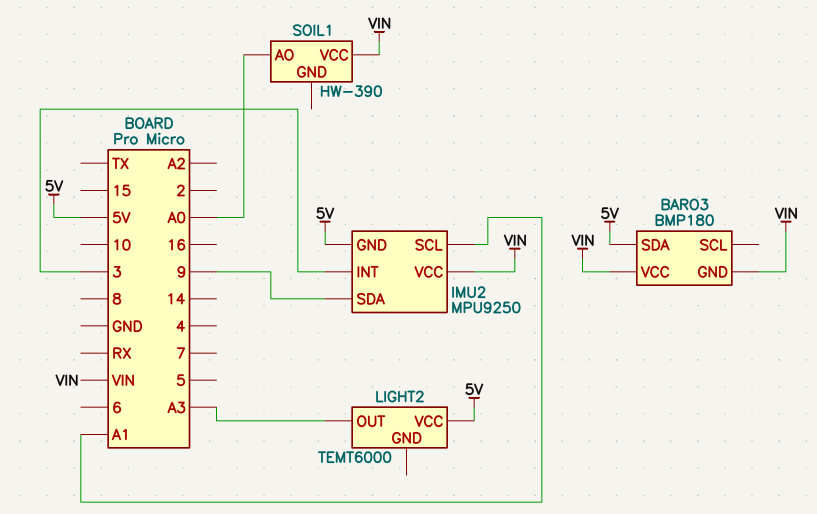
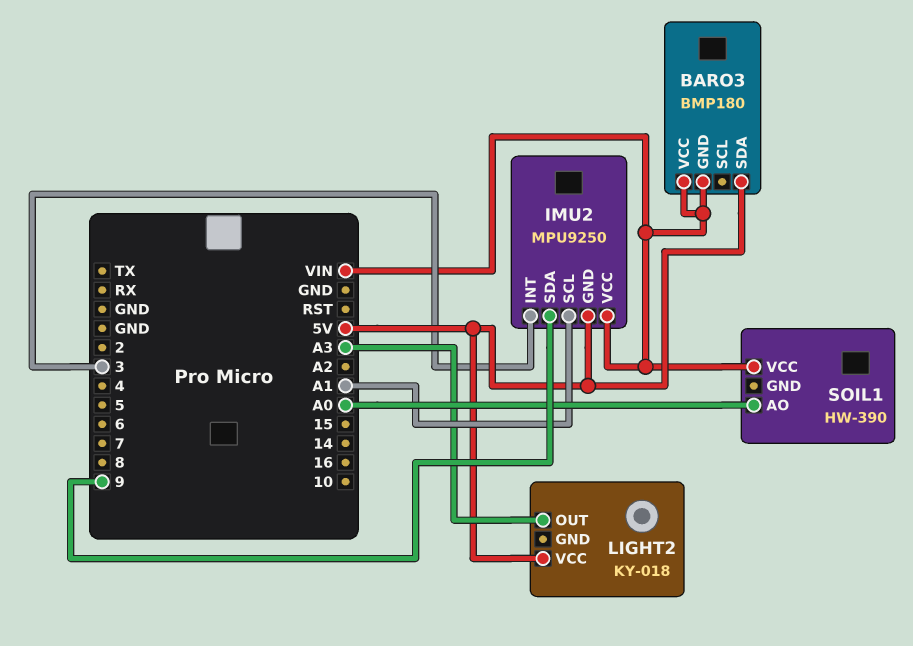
LIGHT2: TEMT6000 -> KY-018

